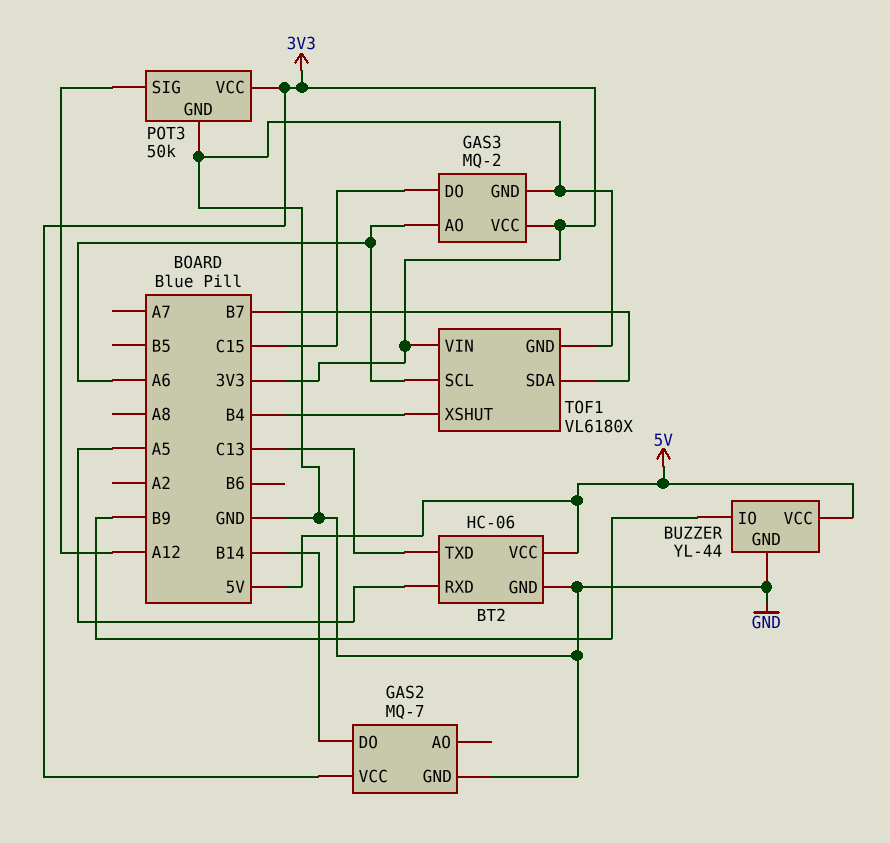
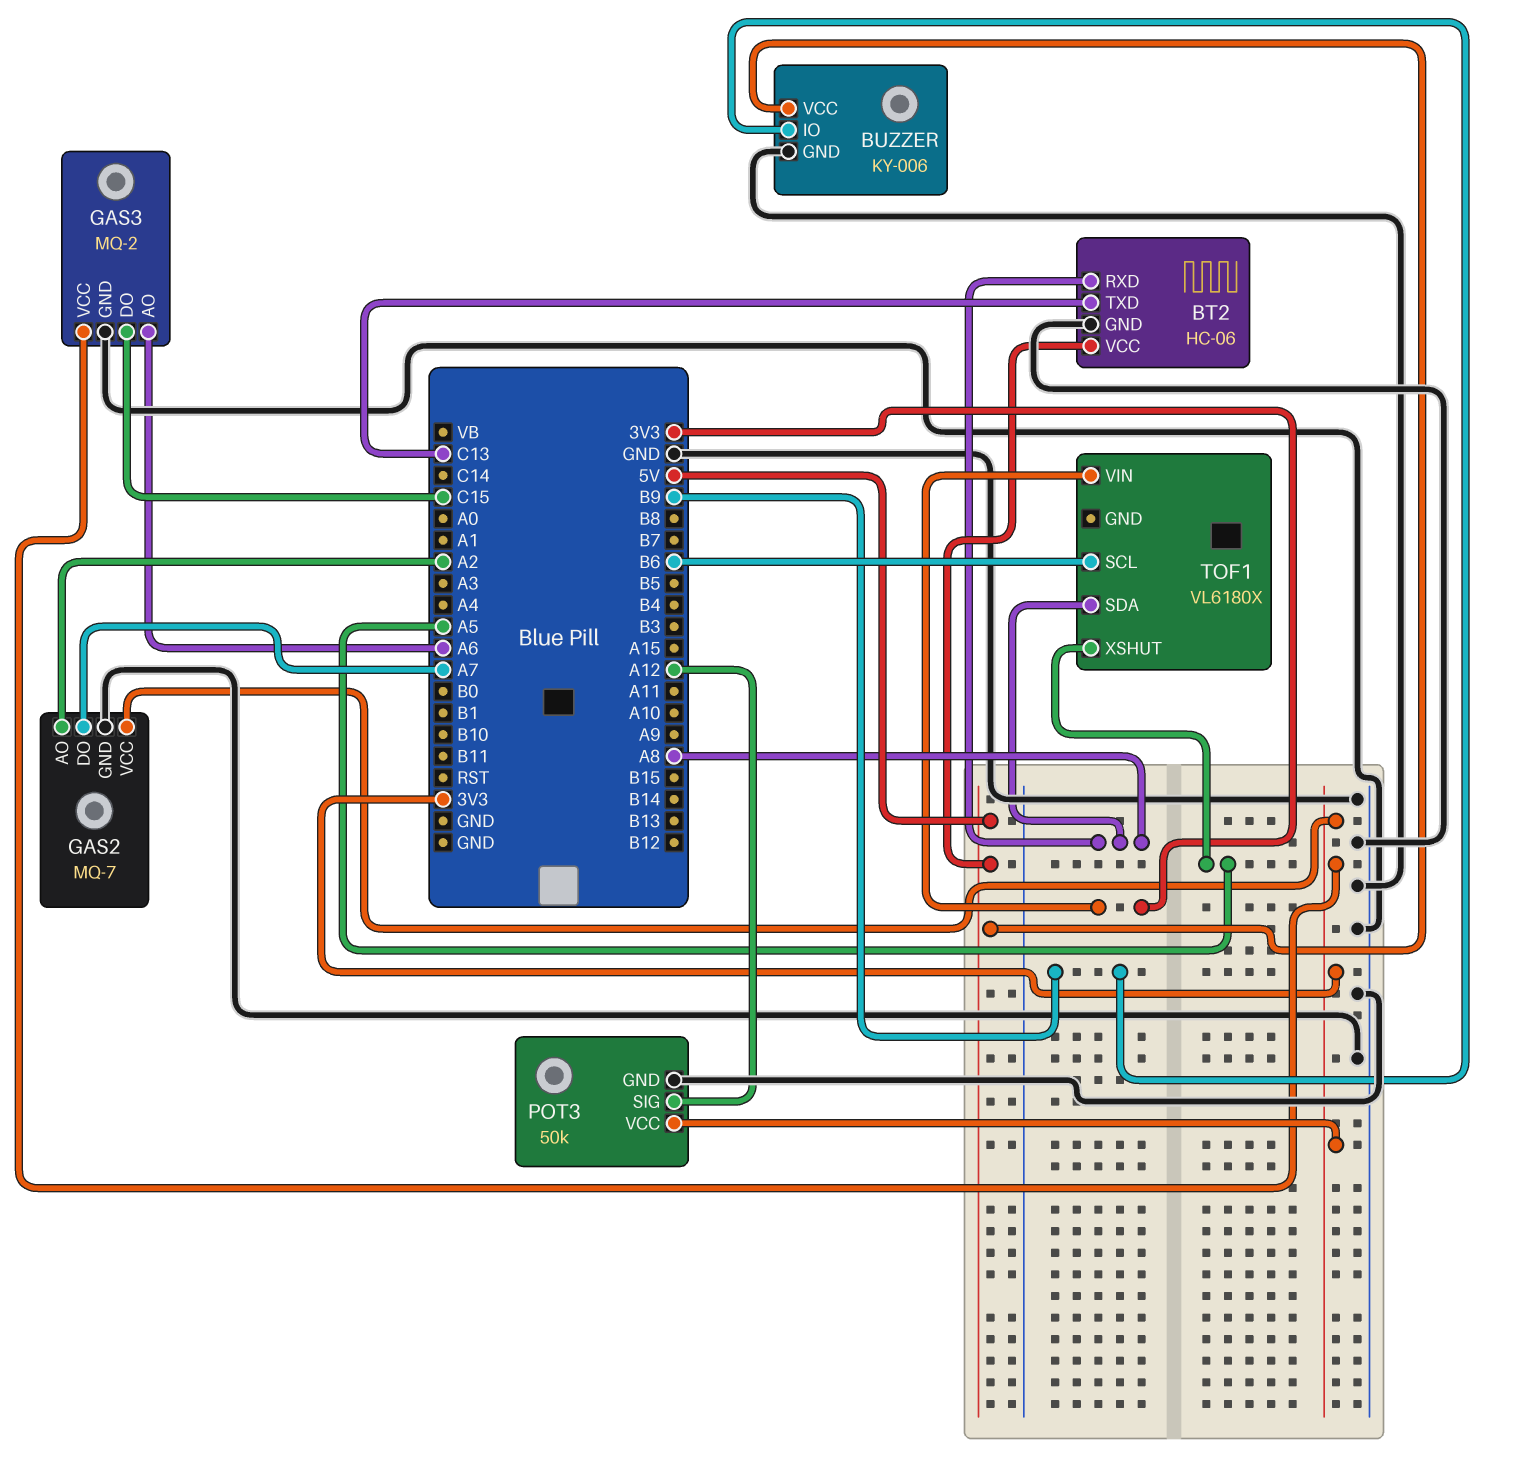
BT2 pin RXD: A5 -> A8
BUZZER: YL-44 -> KY-006
GAS2 pin AO: none -> A2
GAS2 pin DO: B14 -> A7
TOF1 pin GND: GND -> none
TOF1 pin SCL: A6 -> B6
TOF1 pin SDA: B7 -> A8
TOF1 pin XSHUT: B4 -> A5

